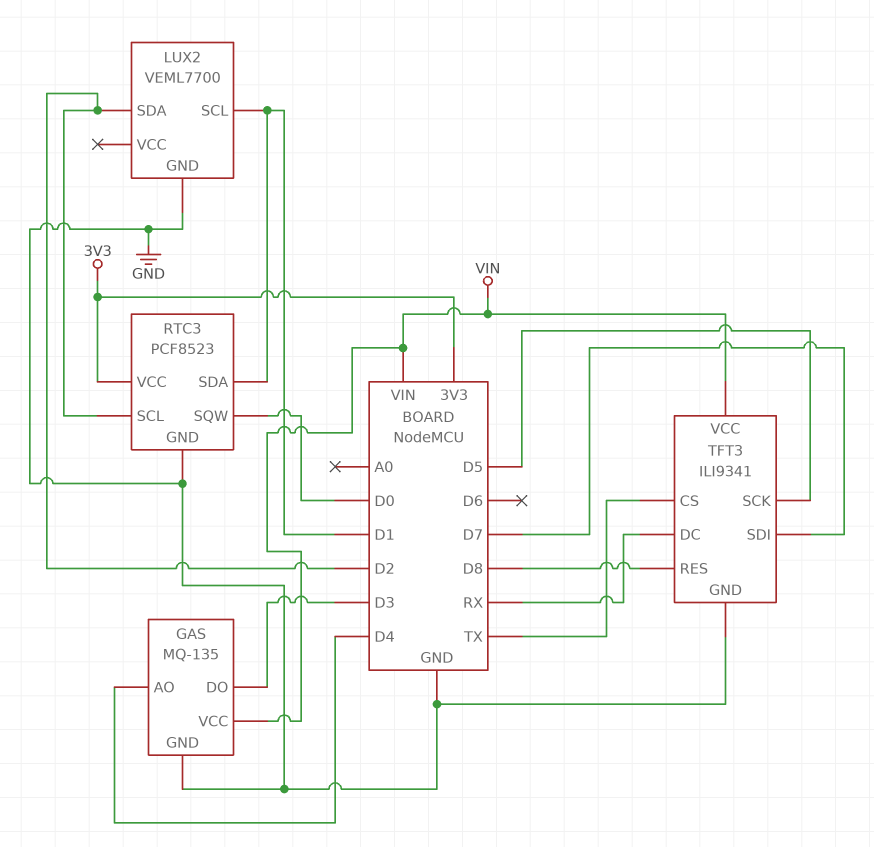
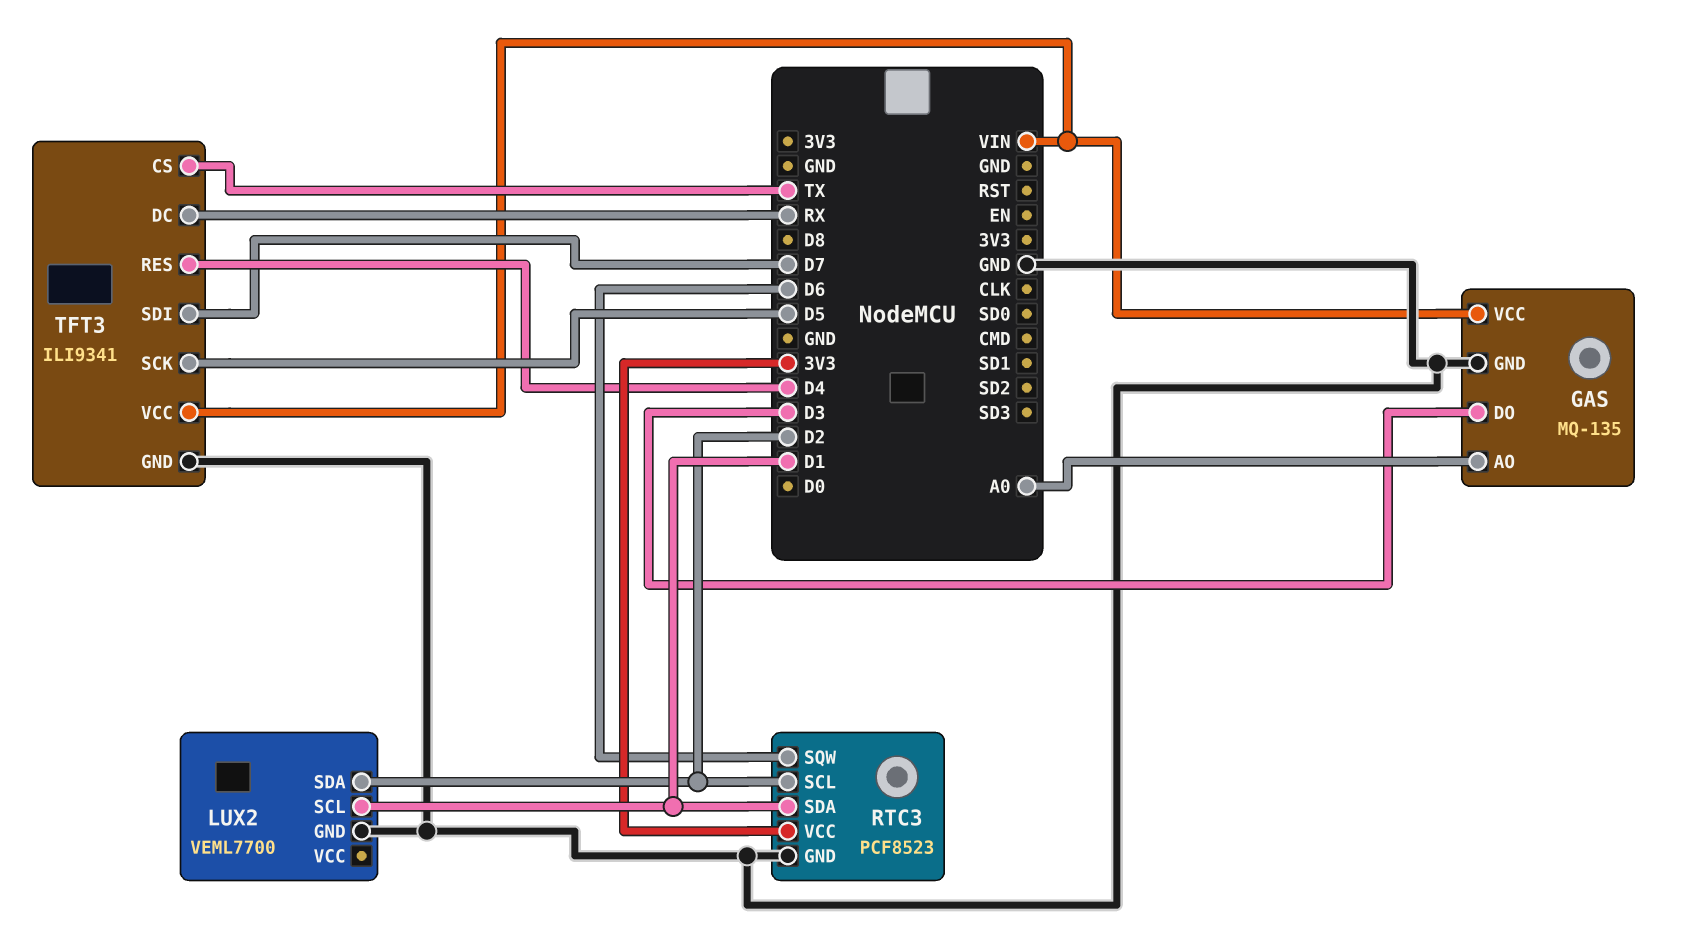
GAS pin AO: D4 -> A0
RTC3 pin SQW: D0 -> D6
TFT3 pin RES: D8 -> D4

